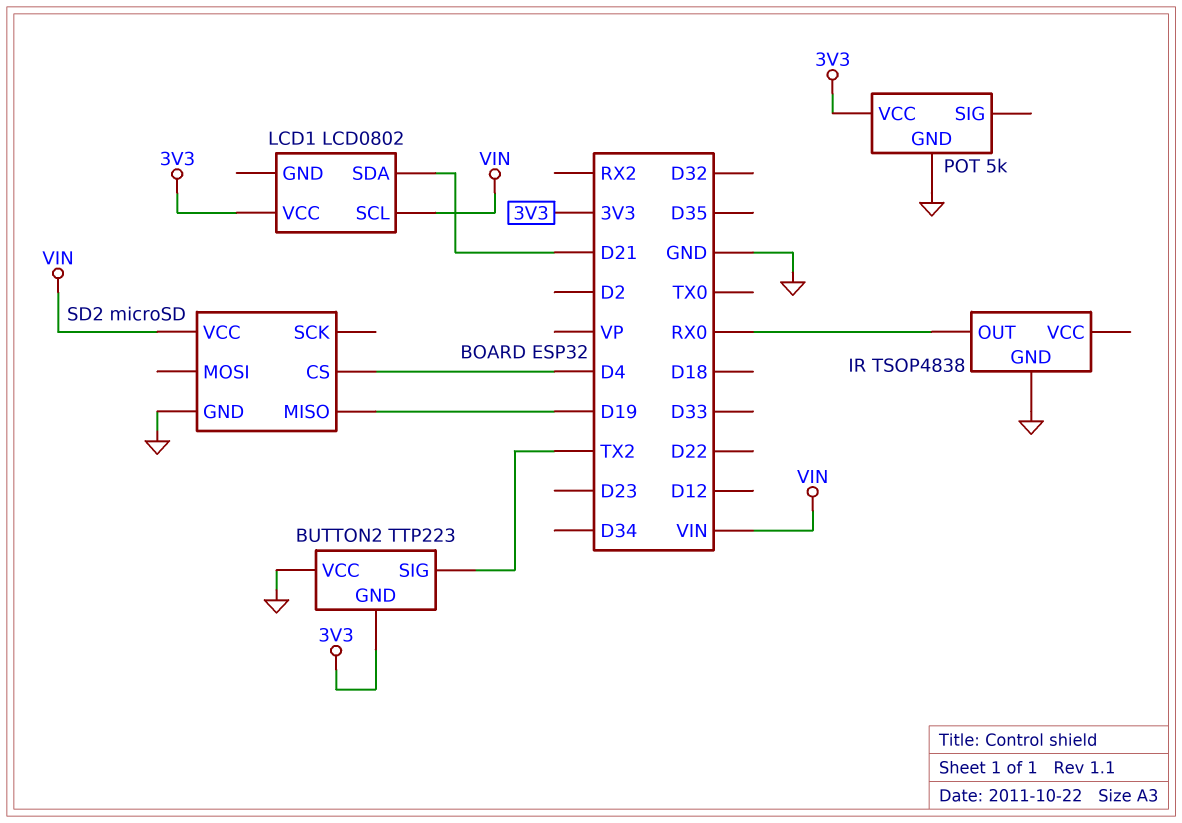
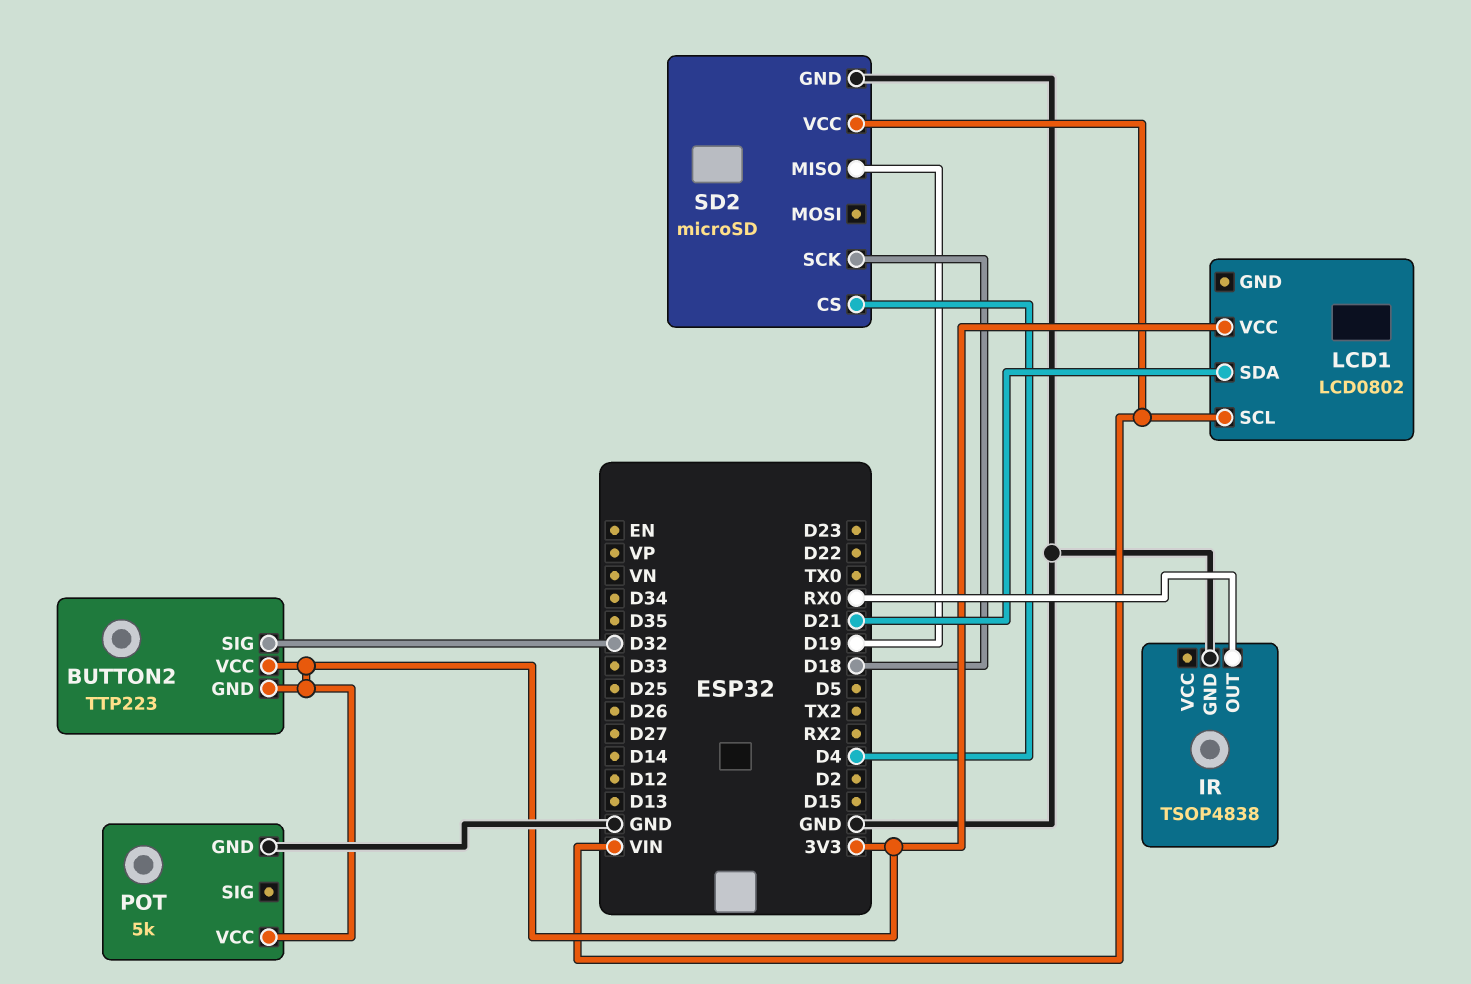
BUTTON2 pin SIG: TX2 -> D32
BUTTON2 pin VCC: GND -> 3V3
SD2 pin SCK: none -> D18

